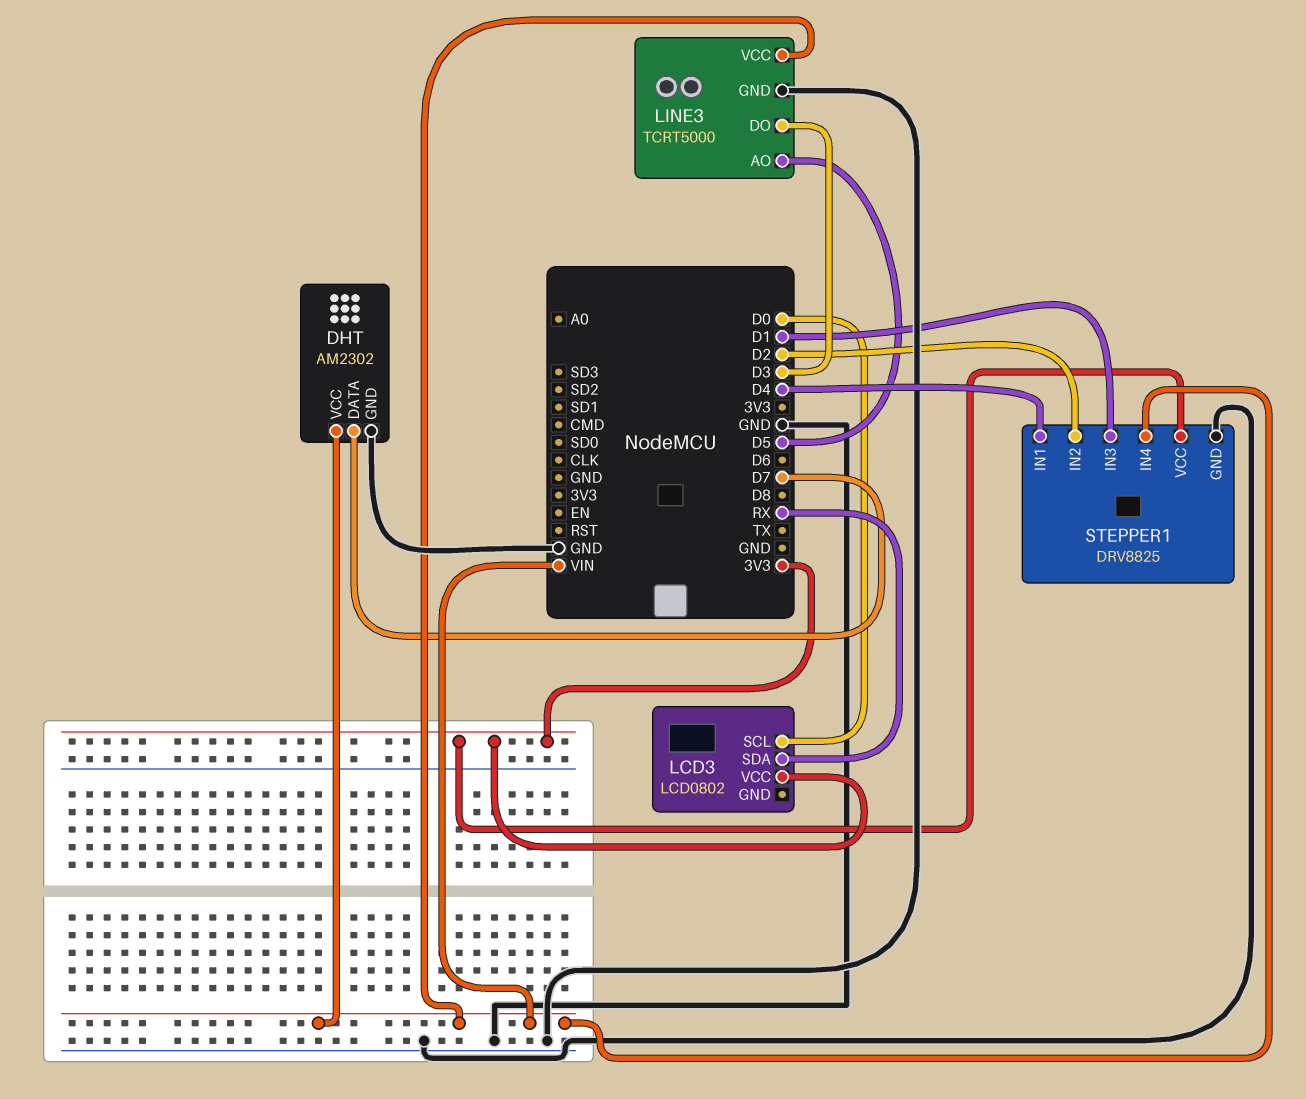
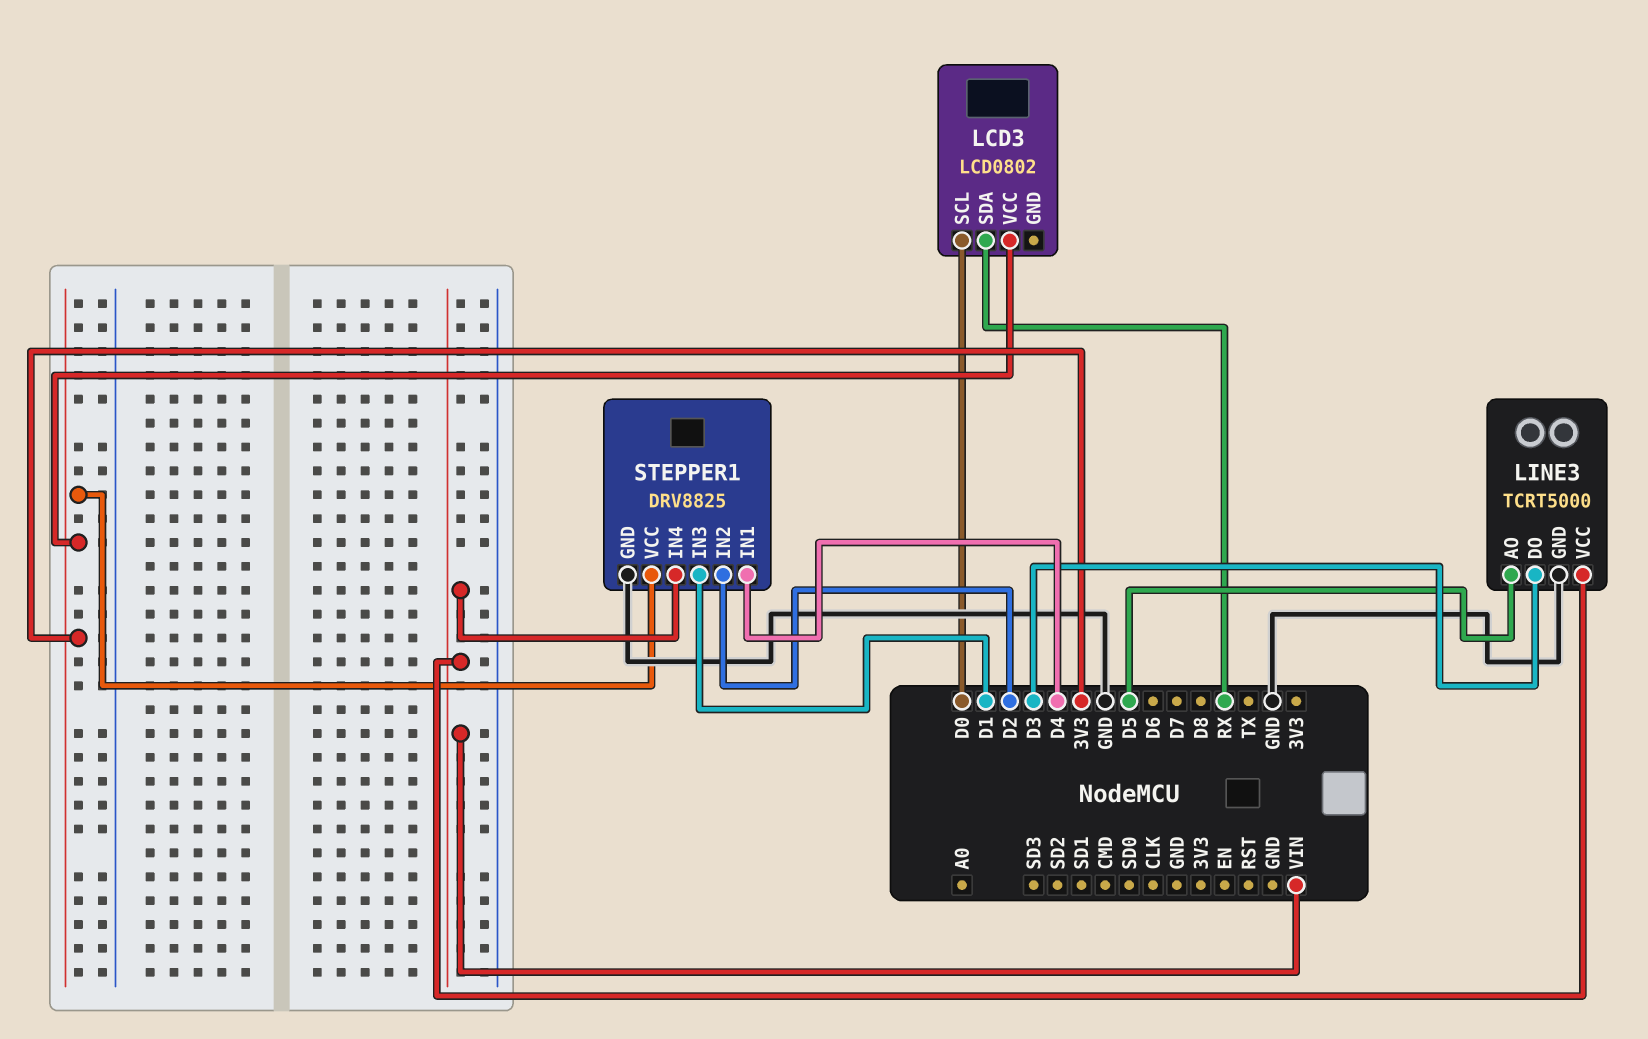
DHT: AM2302 -> none
DHT pin DATA: D7 -> none
DHT pin GND: GND -> none
DHT pin VCC: VIN -> none

